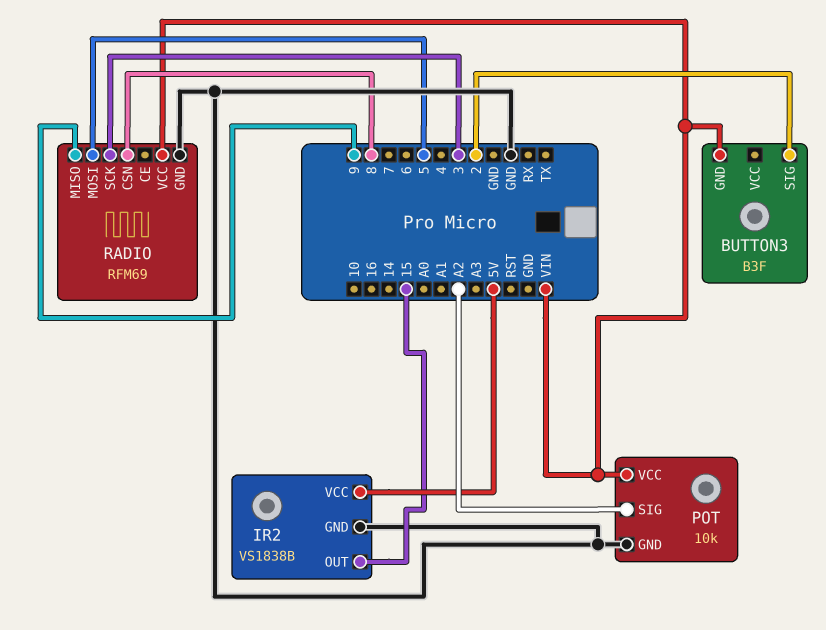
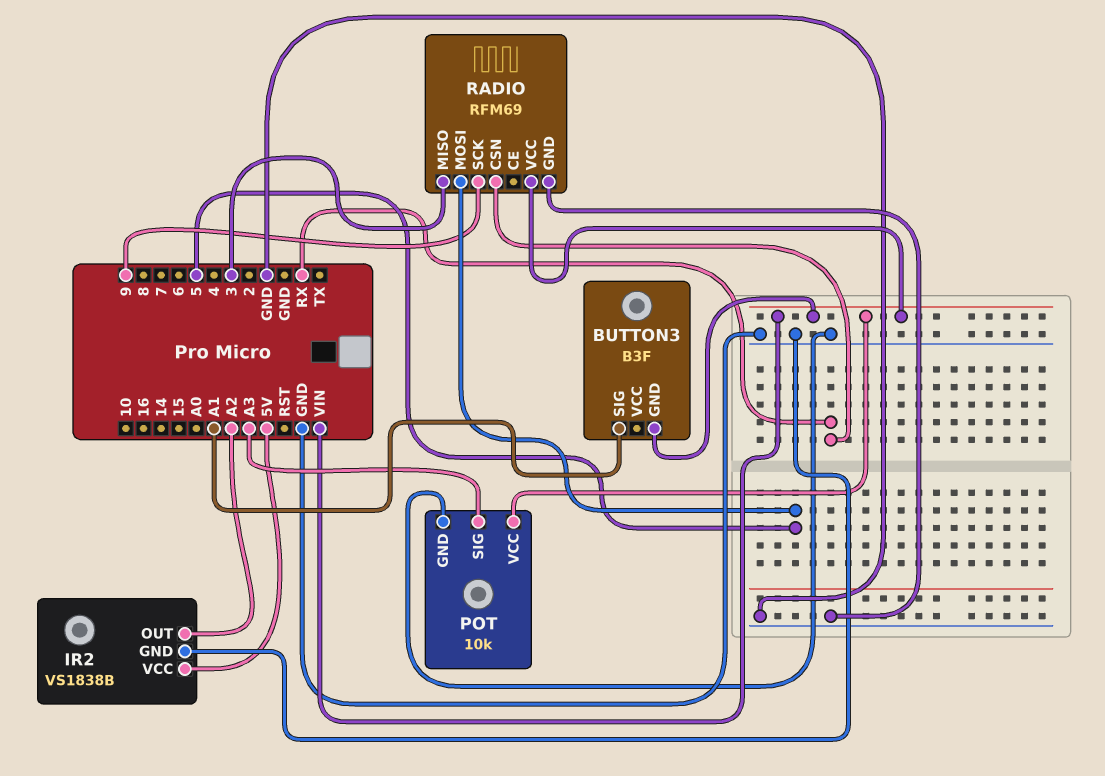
BUTTON3 pin SIG: 2 -> A1
IR2 pin OUT: 15 -> A2
POT pin SIG: A2 -> A3
RADIO pin CSN: 8 -> RX
RADIO pin MISO: 9 -> 3
RADIO pin SCK: 3 -> 9

